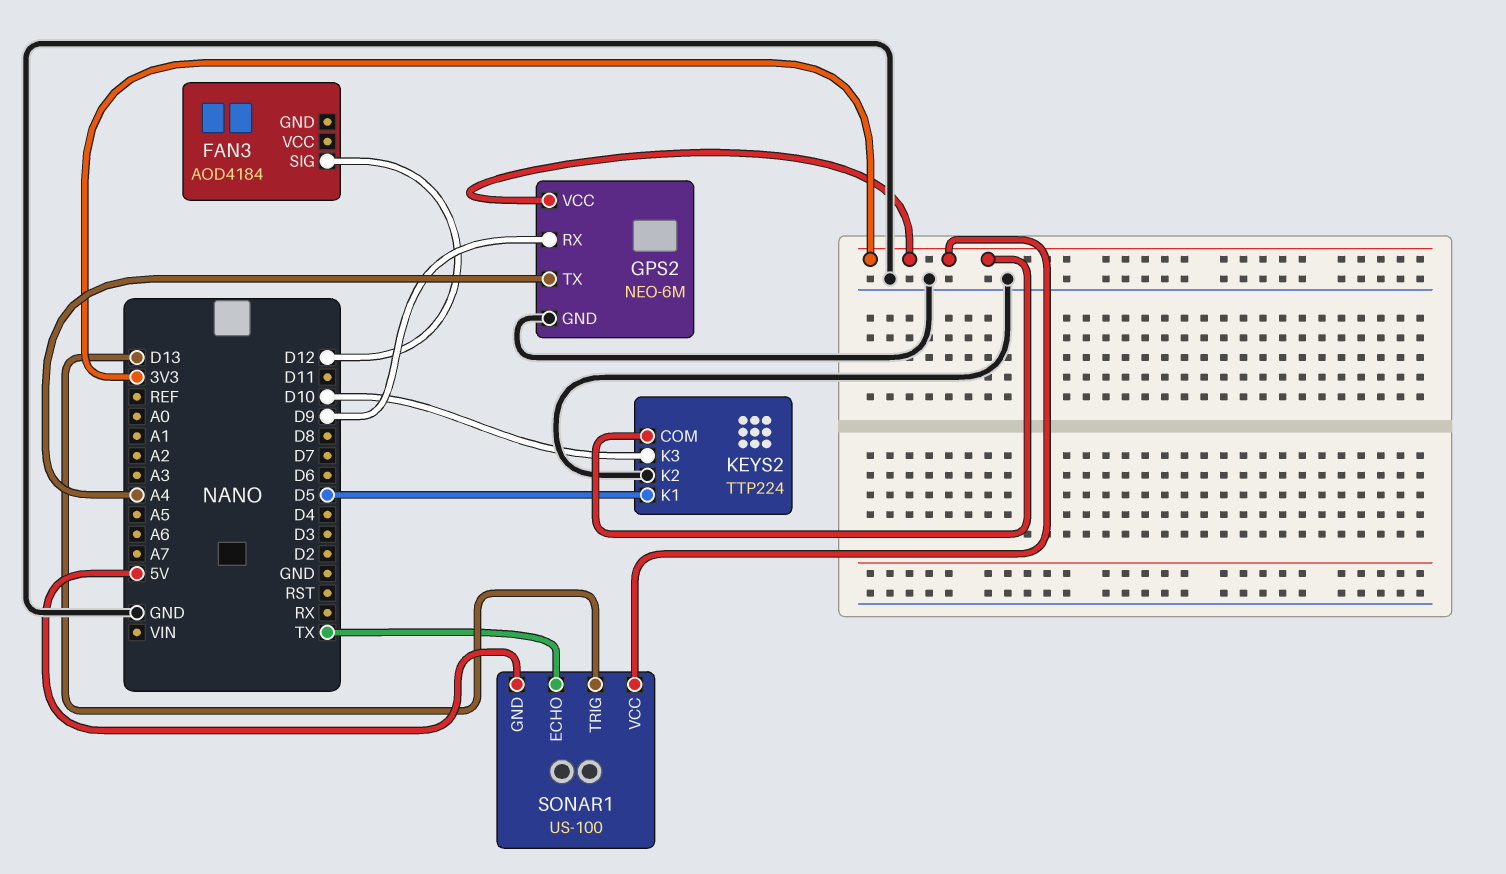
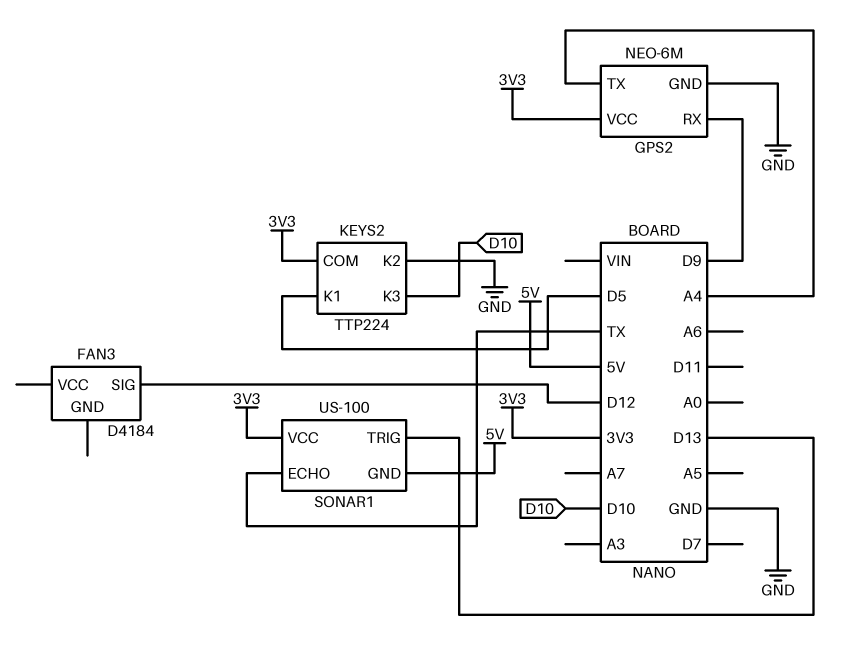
FAN3: AOD4184 -> D4184

